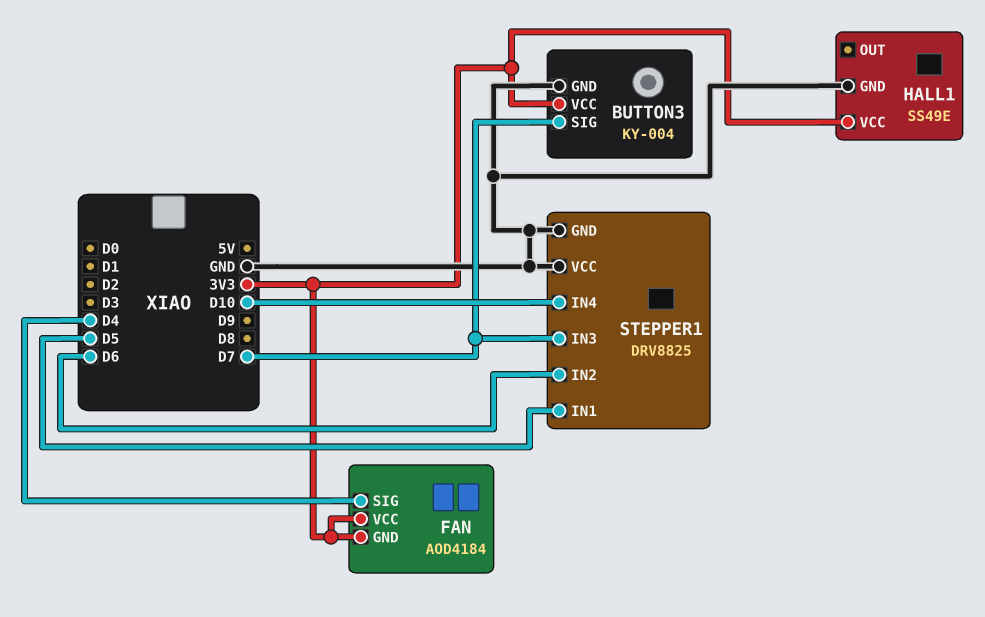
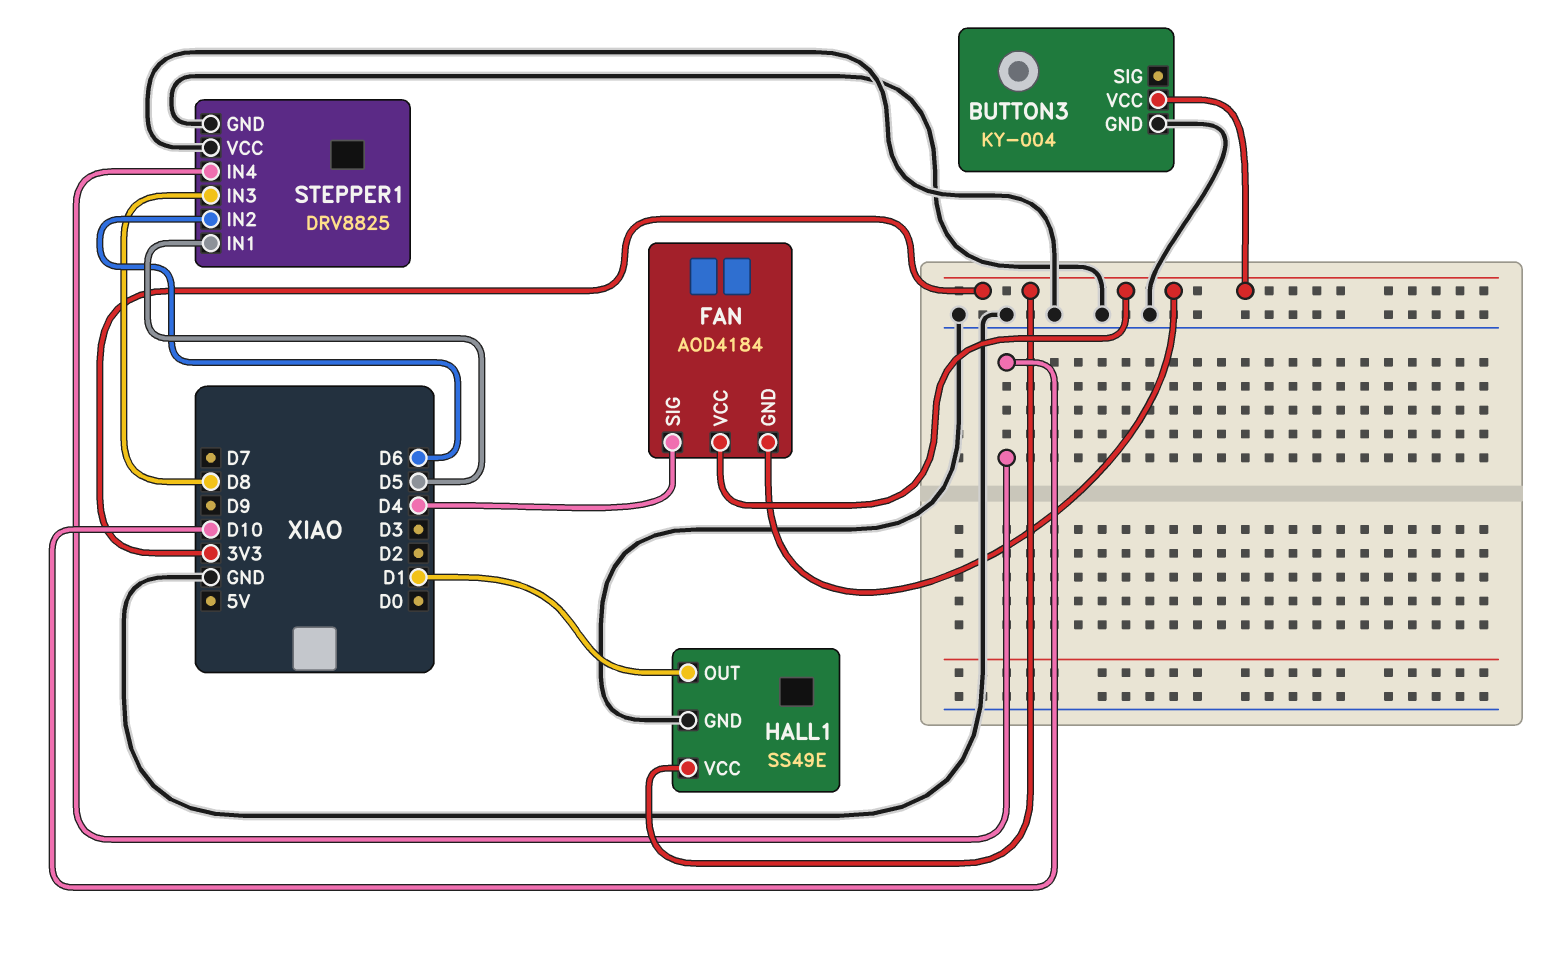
BUTTON3 pin SIG: D7 -> none
HALL1 pin OUT: none -> D1
STEPPER1 pin IN3: D7 -> D8

